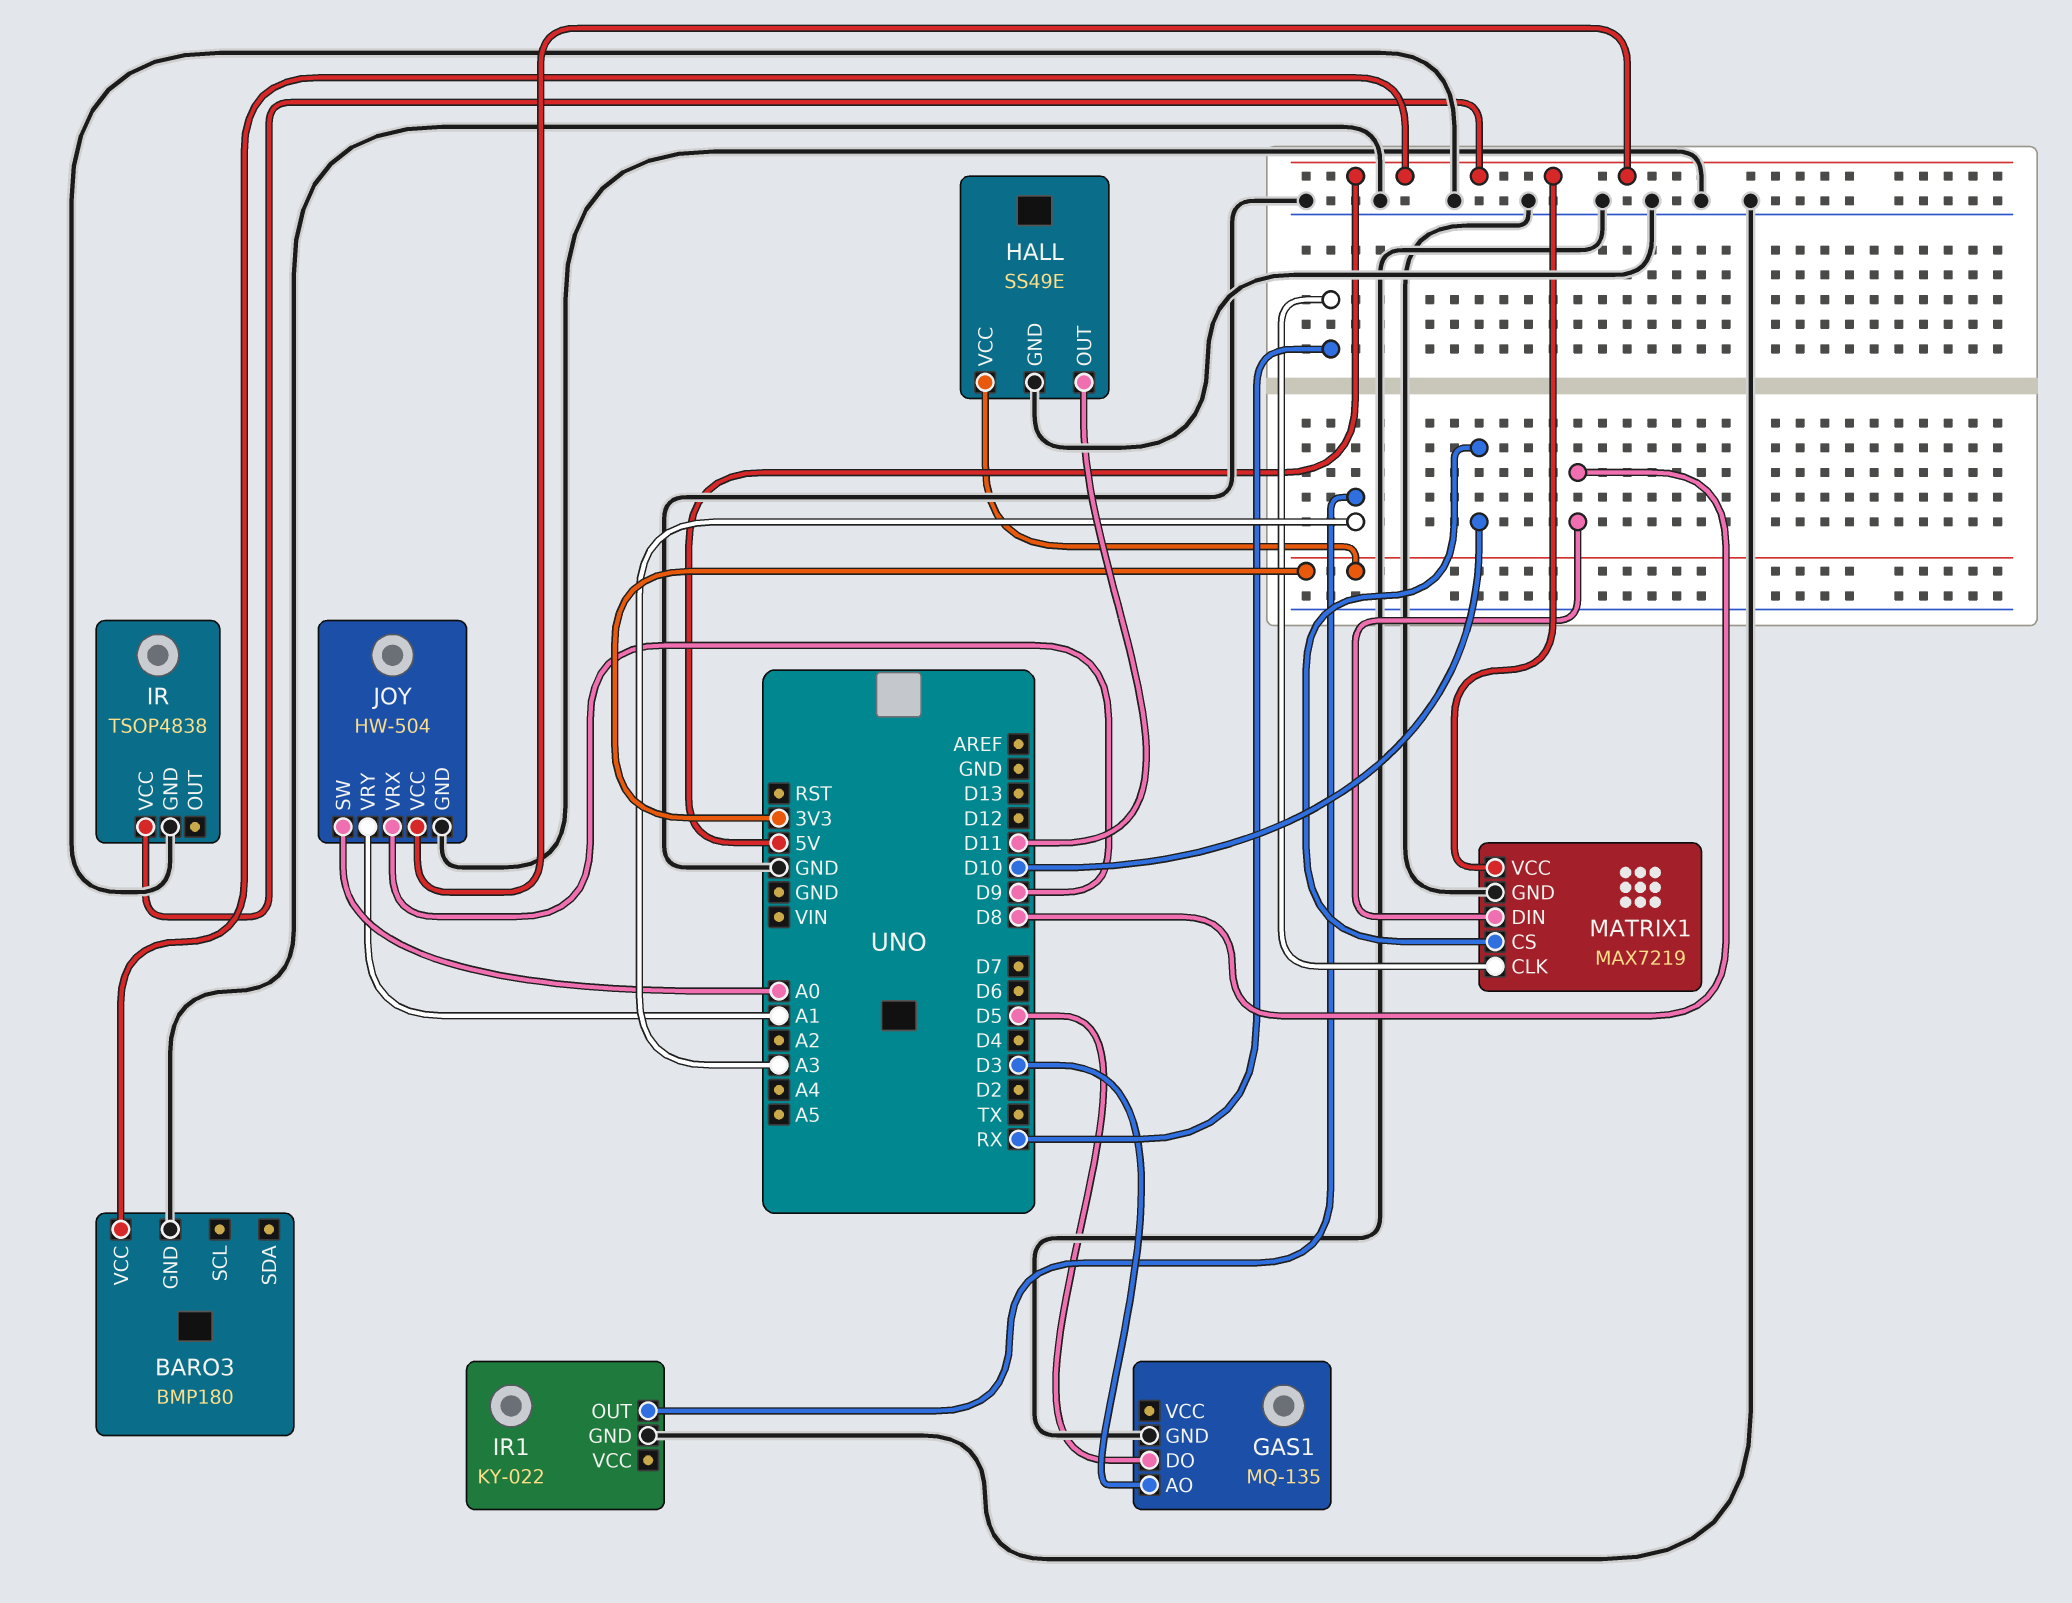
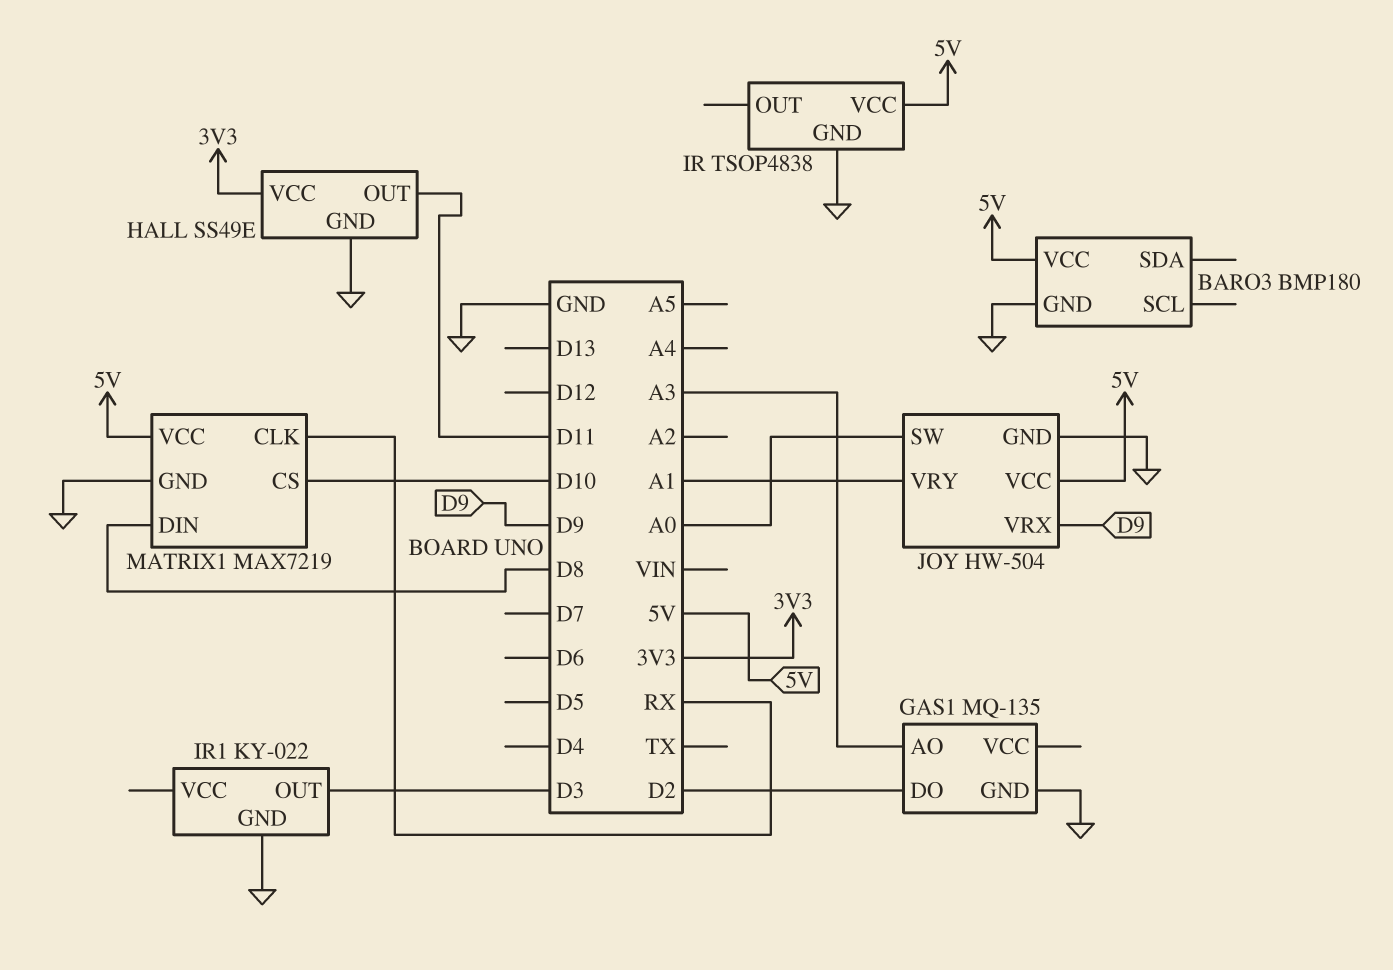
GAS1 pin AO: D3 -> A3
GAS1 pin DO: D5 -> D2
IR1 pin OUT: A3 -> D3

